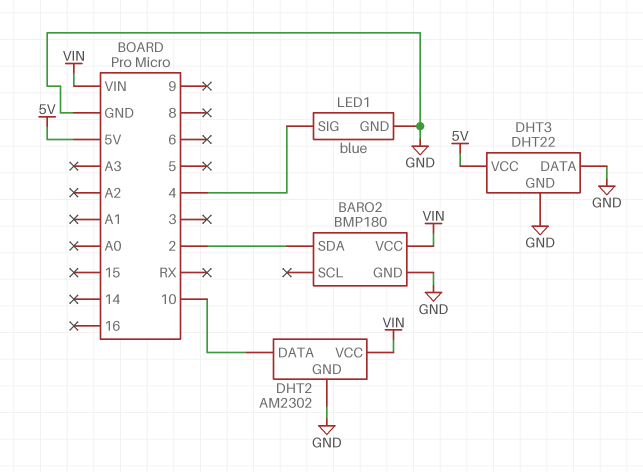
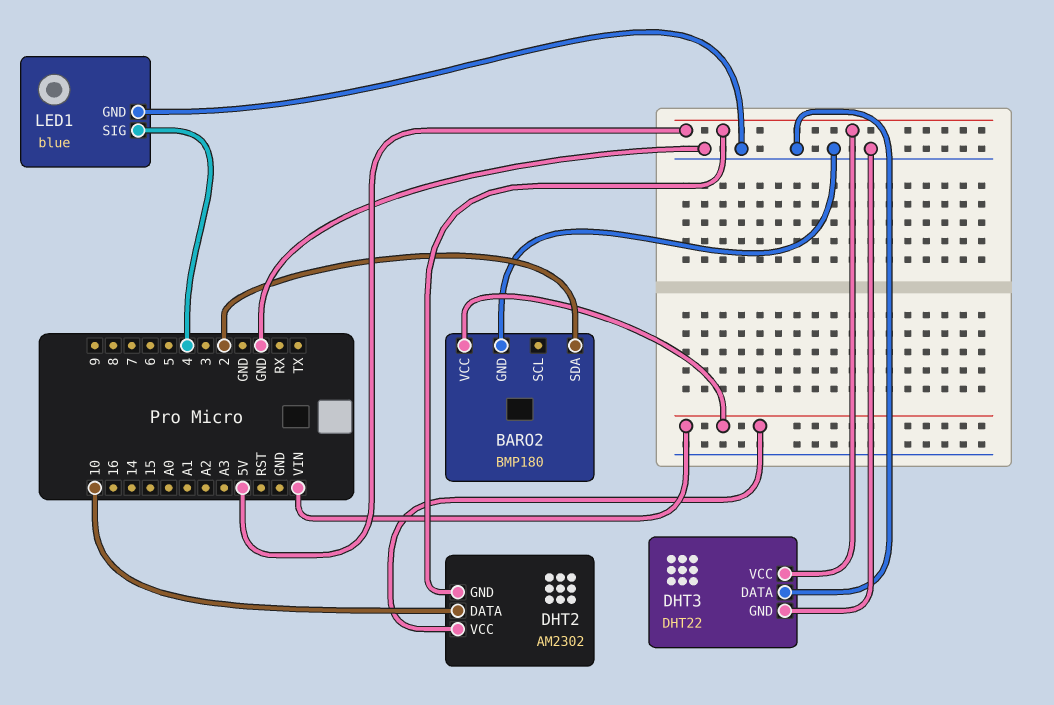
DHT2 pin GND: GND -> 5V

